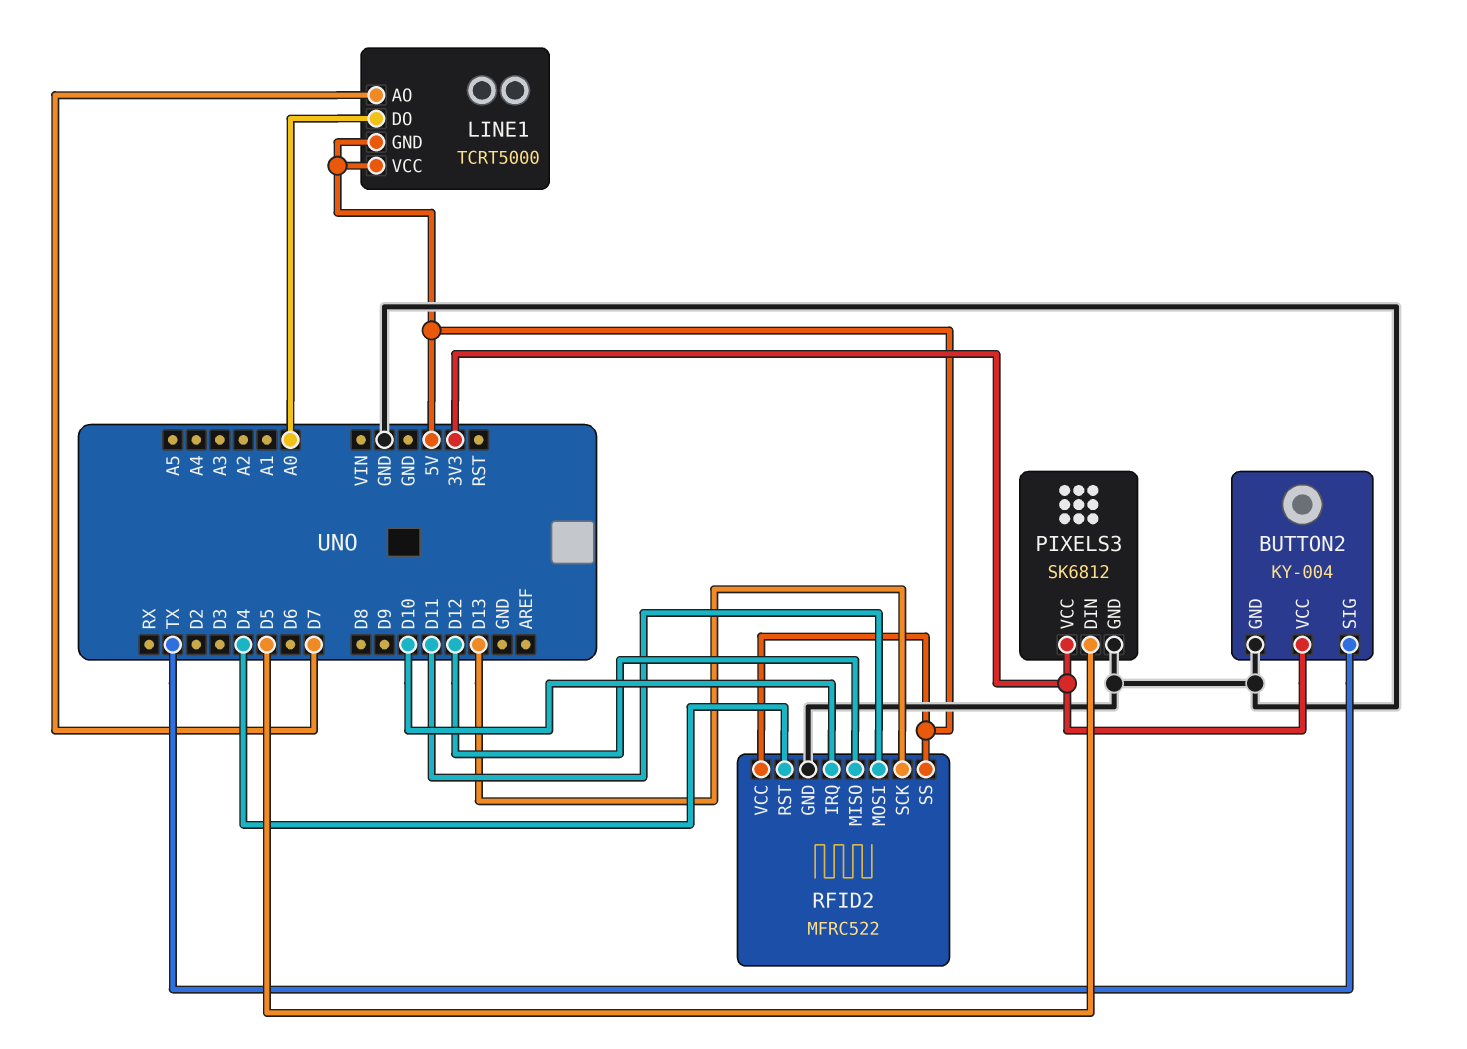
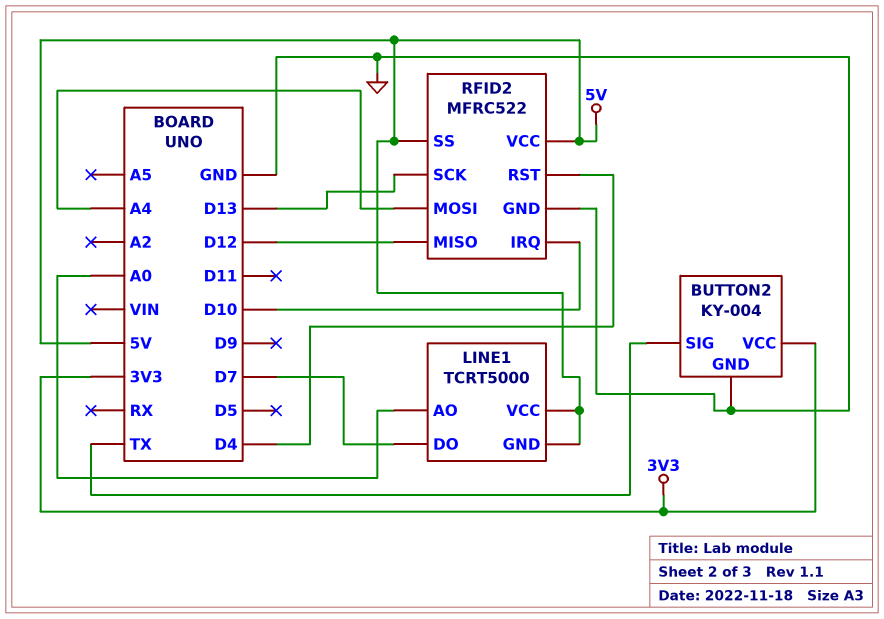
LINE1 pin AO: D7 -> A0
LINE1 pin DO: A0 -> D7
PIXELS3: SK6812 -> none
PIXELS3 pin DIN: D5 -> none
PIXELS3 pin GND: GND -> none
PIXELS3 pin VCC: 3V3 -> none
RFID2 pin MOSI: D11 -> A4

